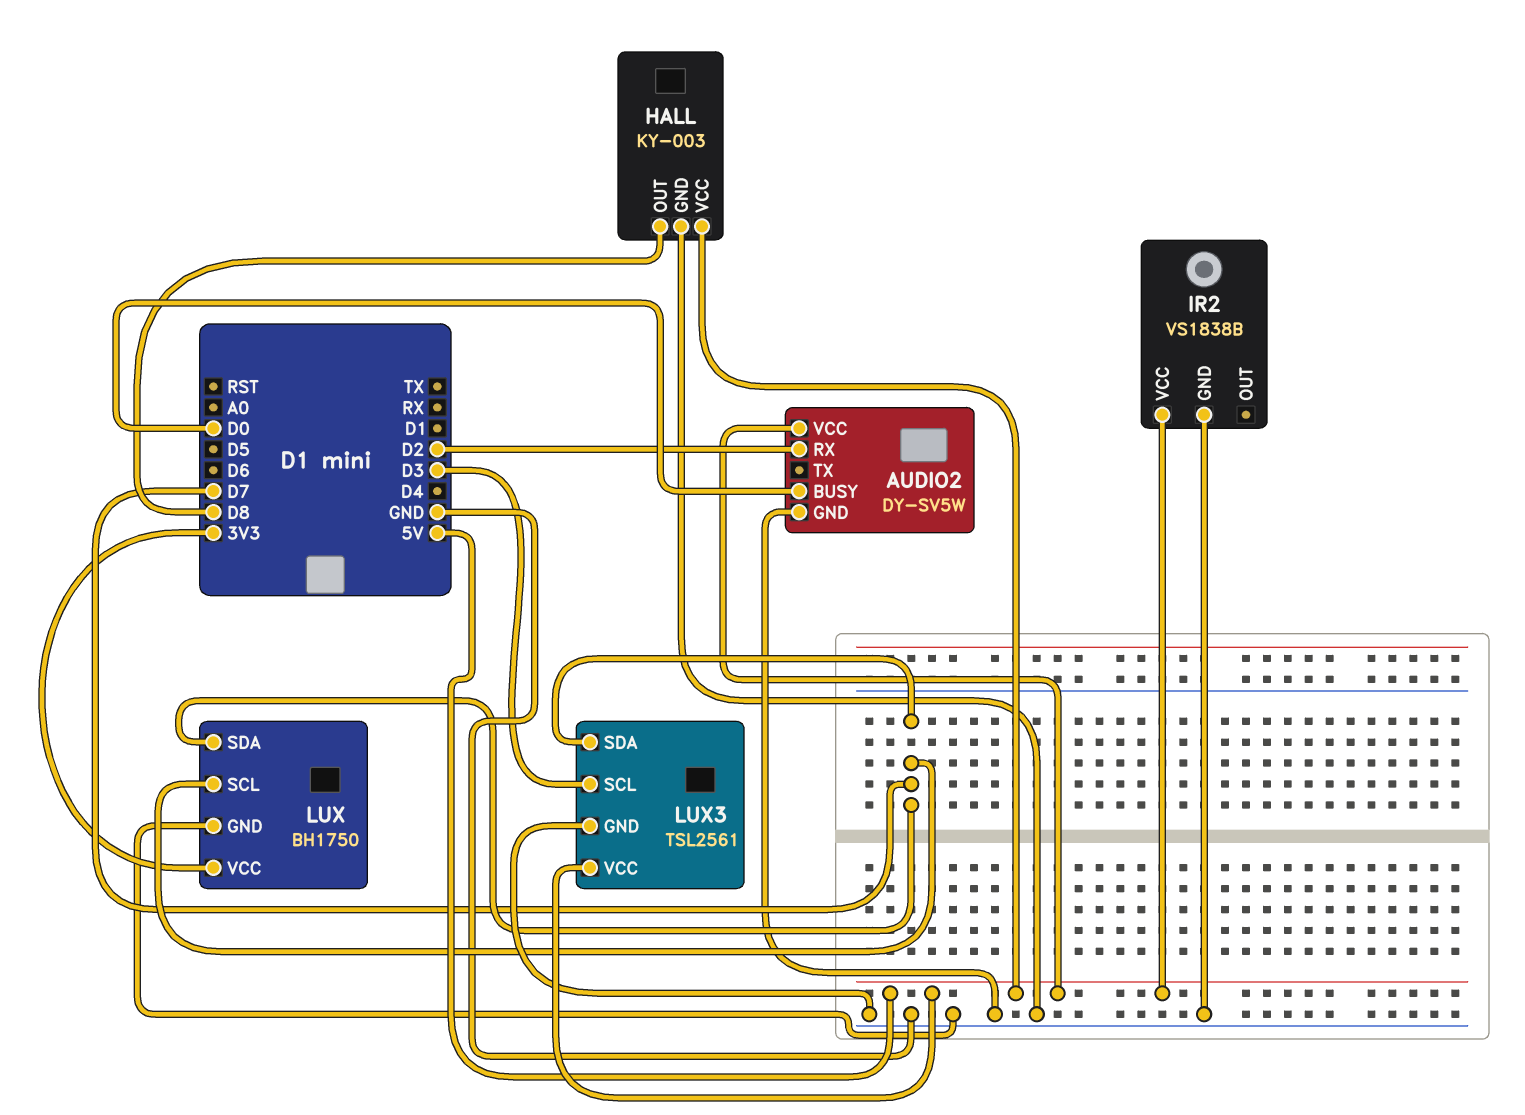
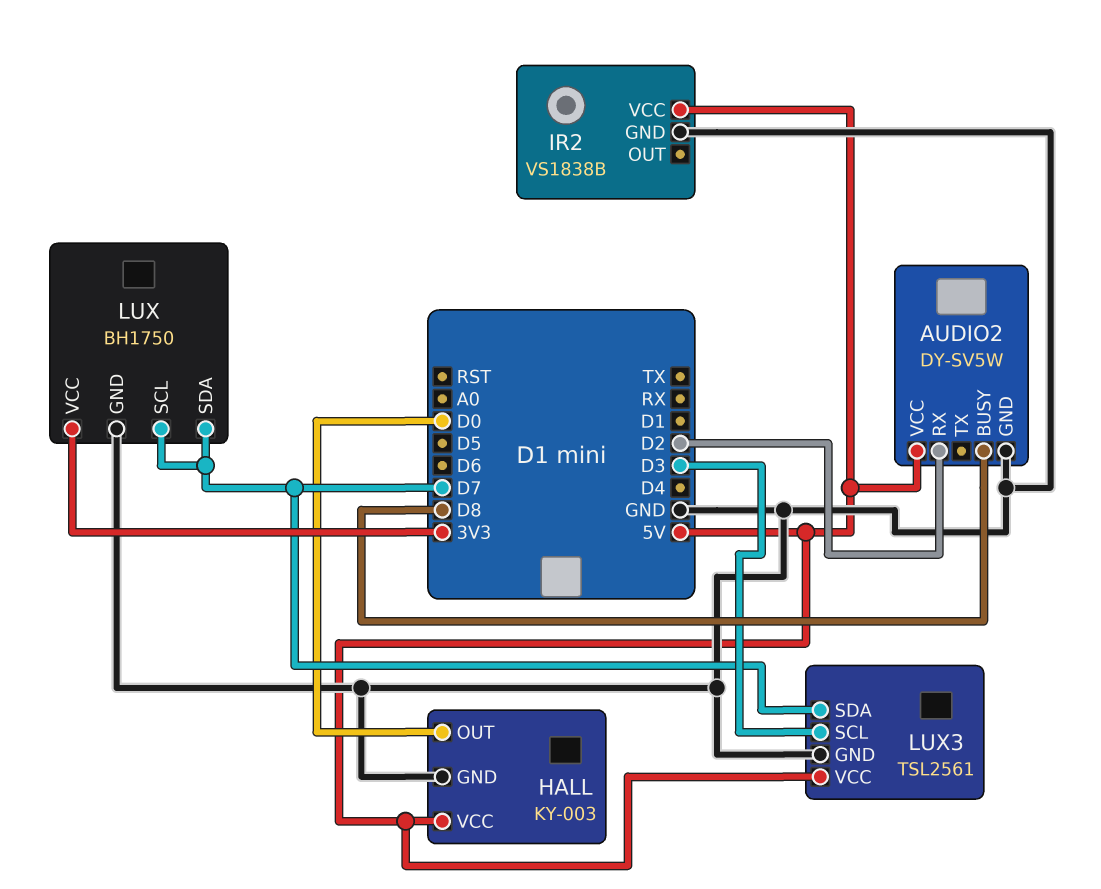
AUDIO2 pin BUSY: D0 -> D8
HALL pin OUT: D8 -> D0

